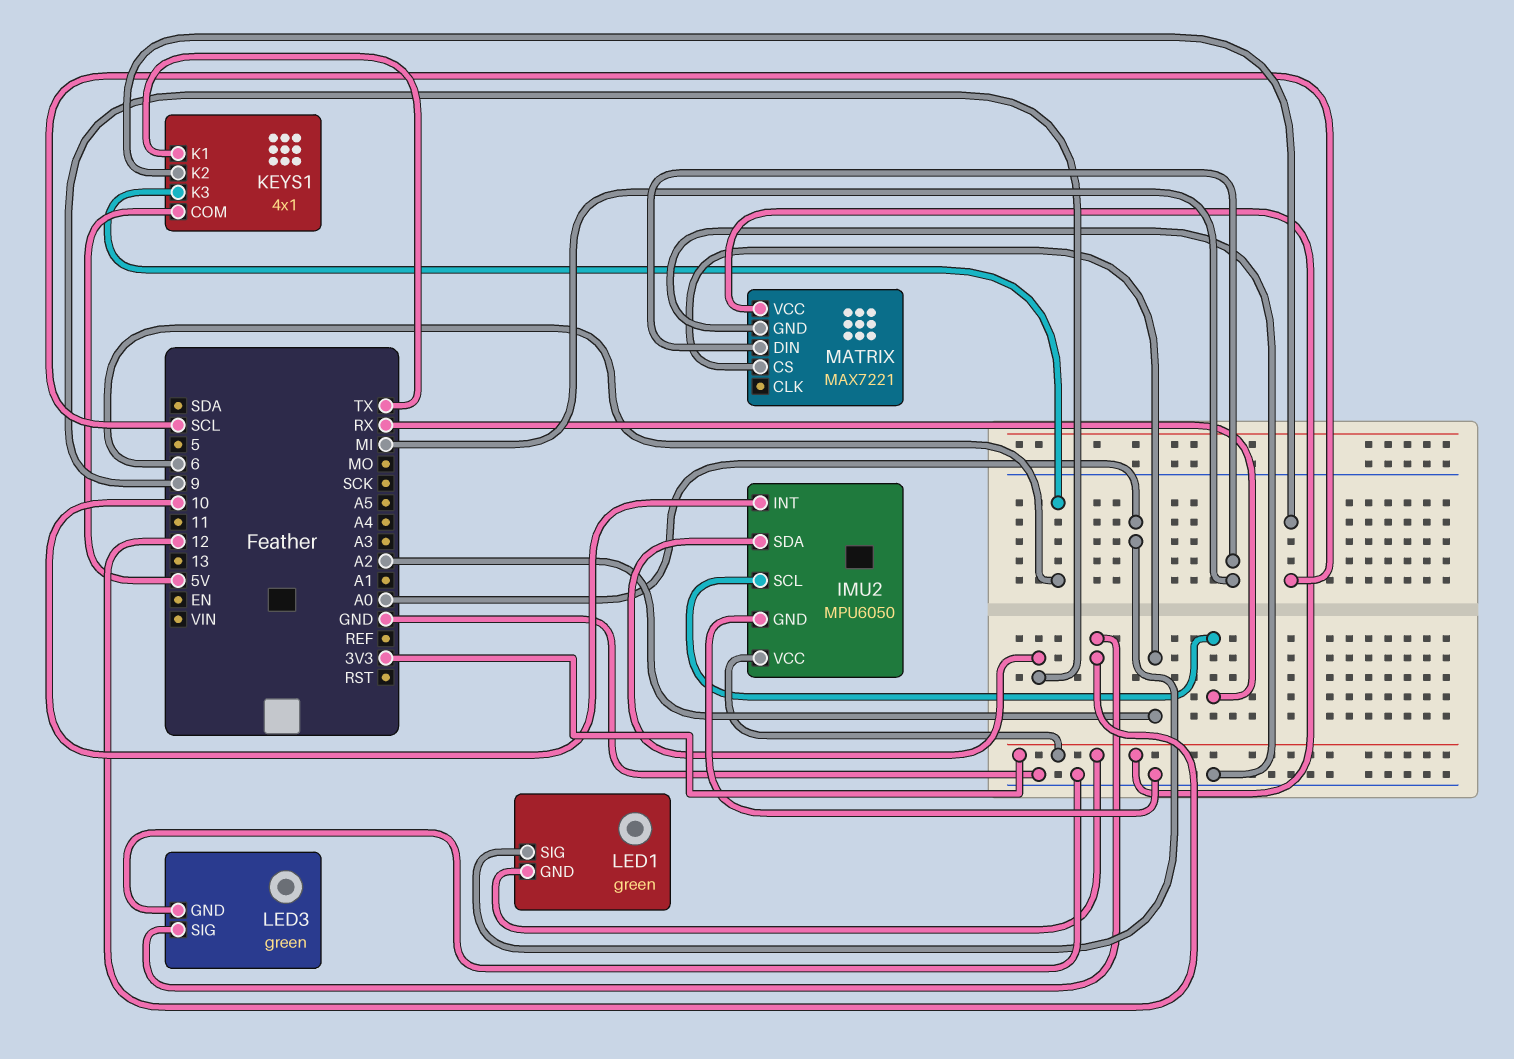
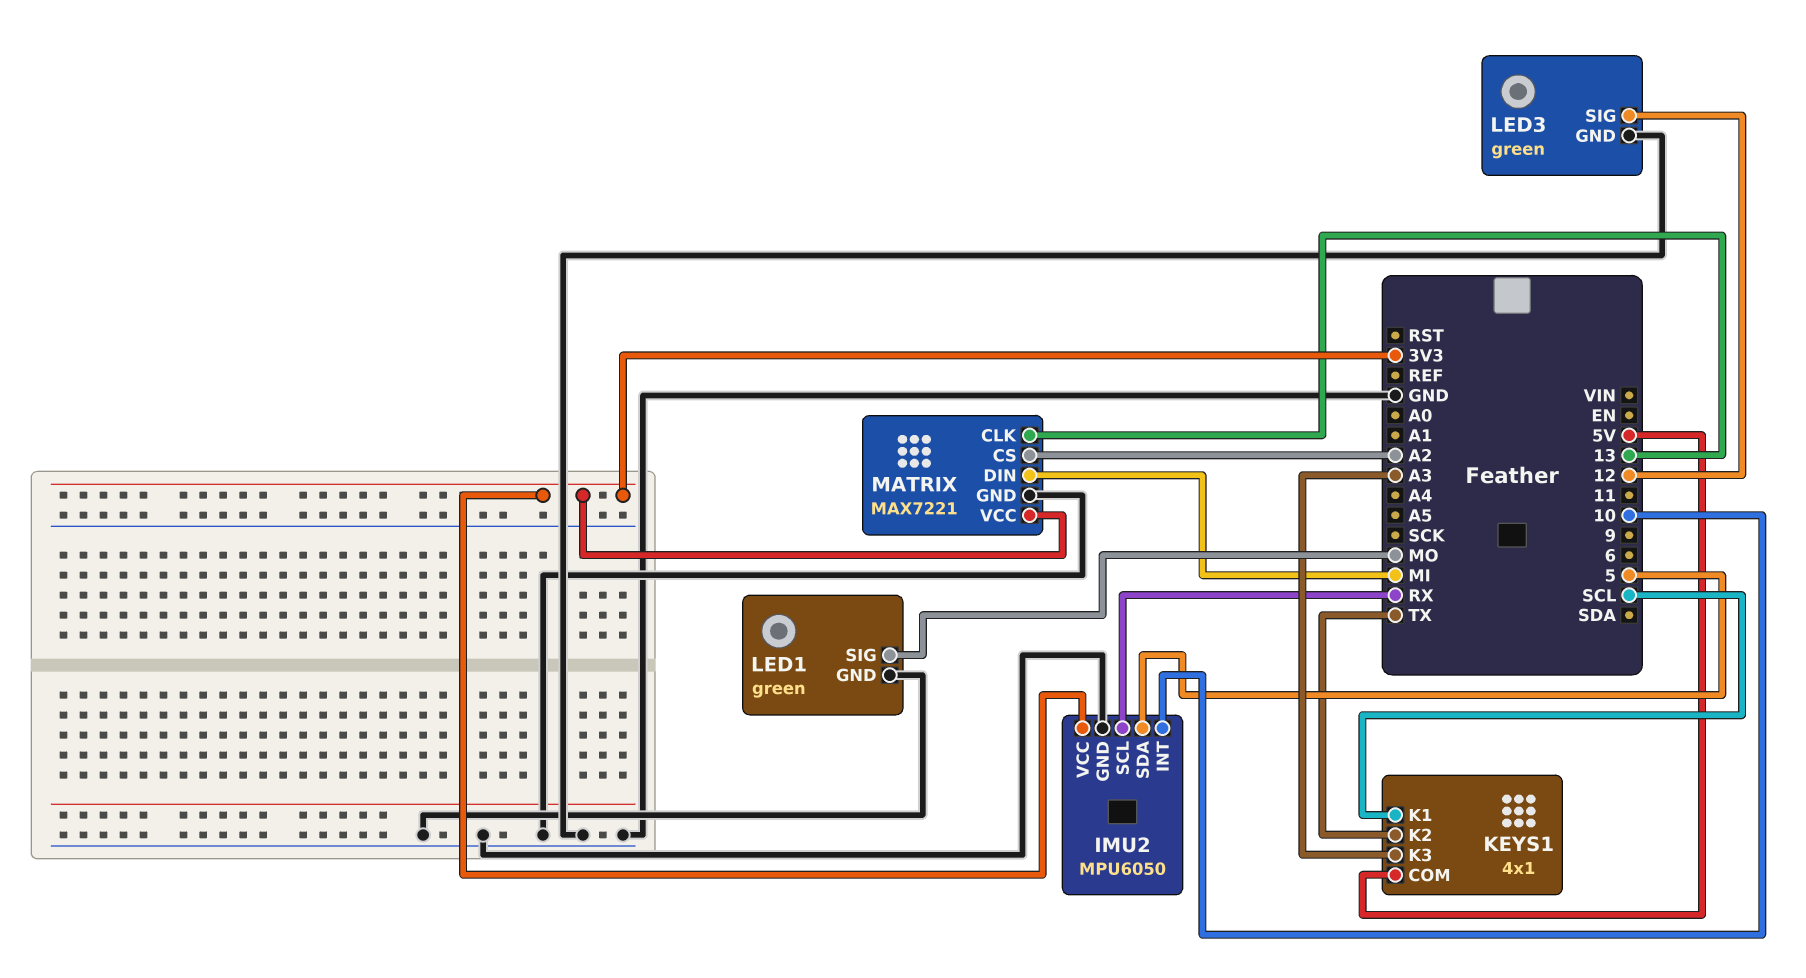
IMU2 pin SDA: 9 -> 5
KEYS1 pin K1: TX -> SCL
KEYS1 pin K2: SCL -> TX
KEYS1 pin K3: 6 -> A3
LED1 pin GND: 3V3 -> GND
LED1 pin SIG: A0 -> MO
MATRIX pin CLK: none -> 13

